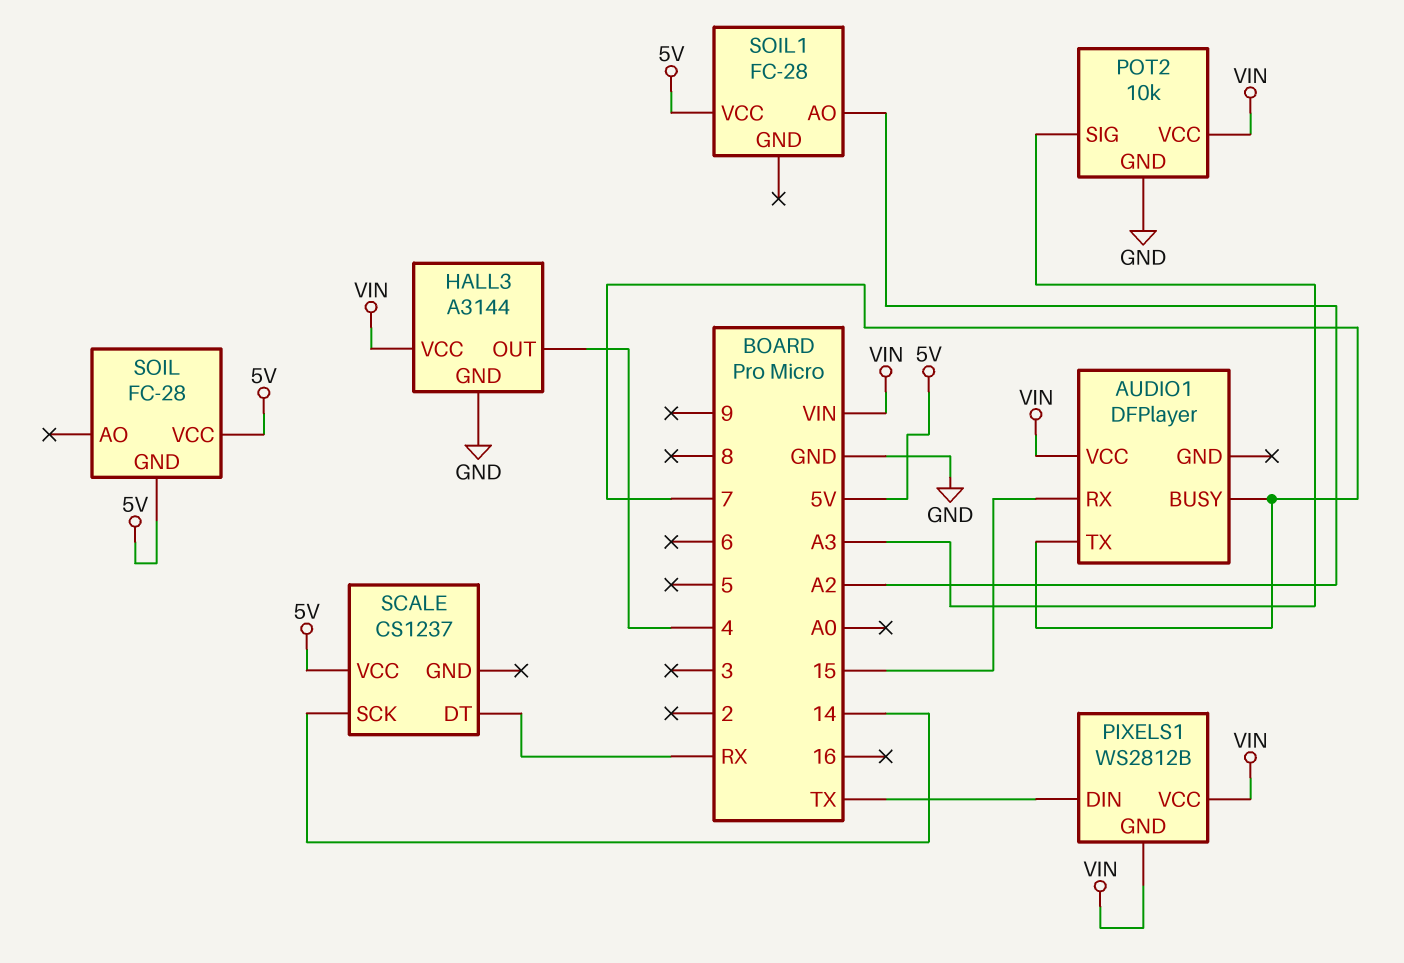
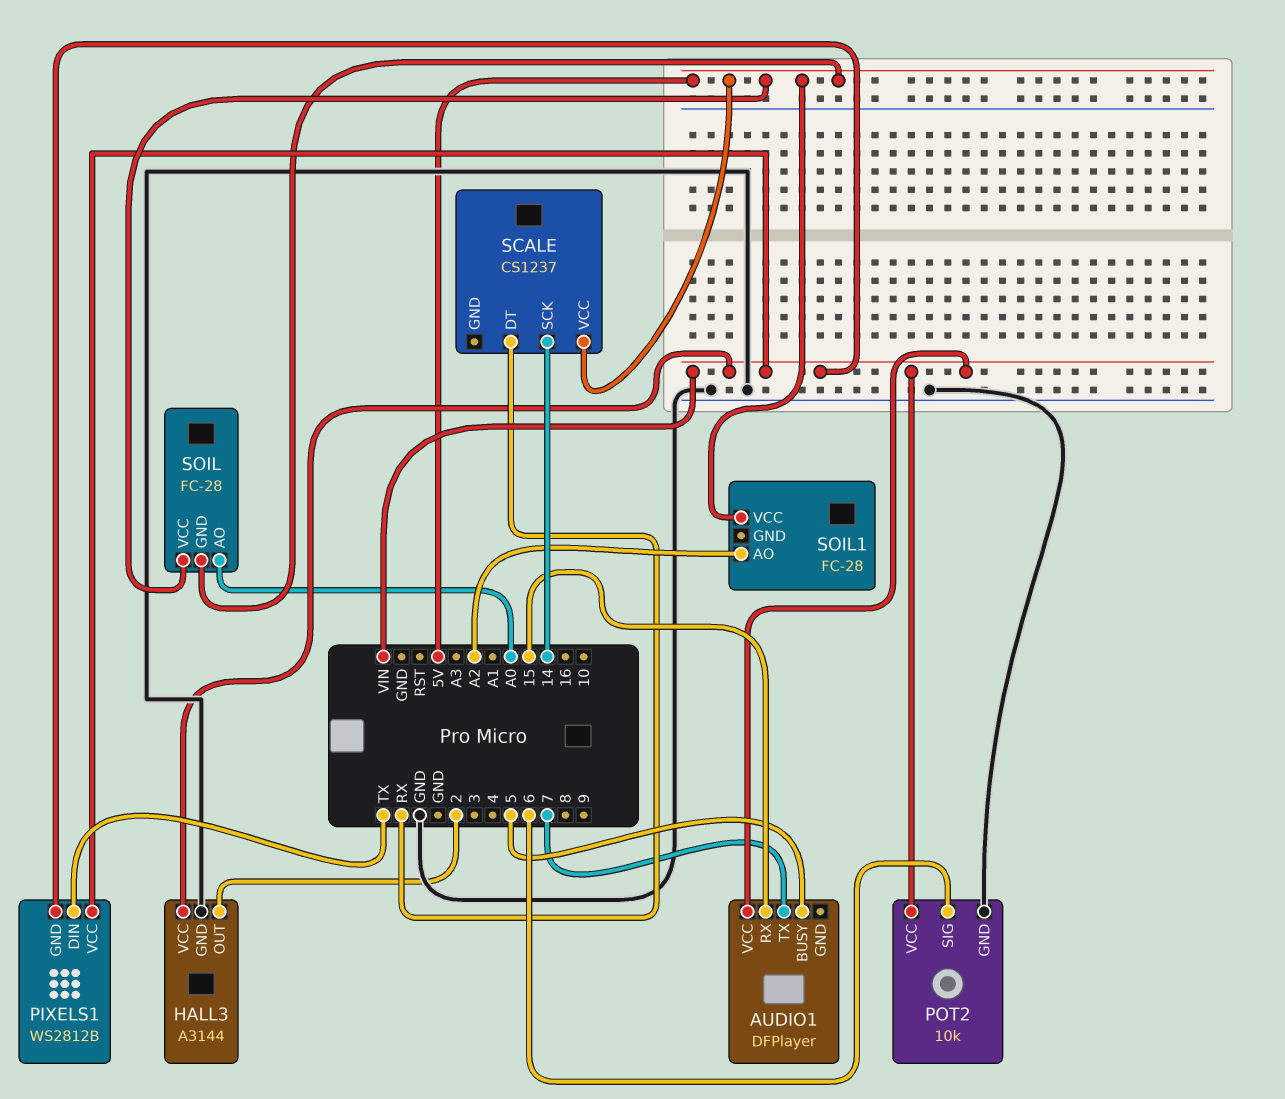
AUDIO1 pin BUSY: 7 -> 5
HALL3 pin OUT: 4 -> 2
POT2 pin SIG: A3 -> 6
SOIL pin AO: none -> A0

